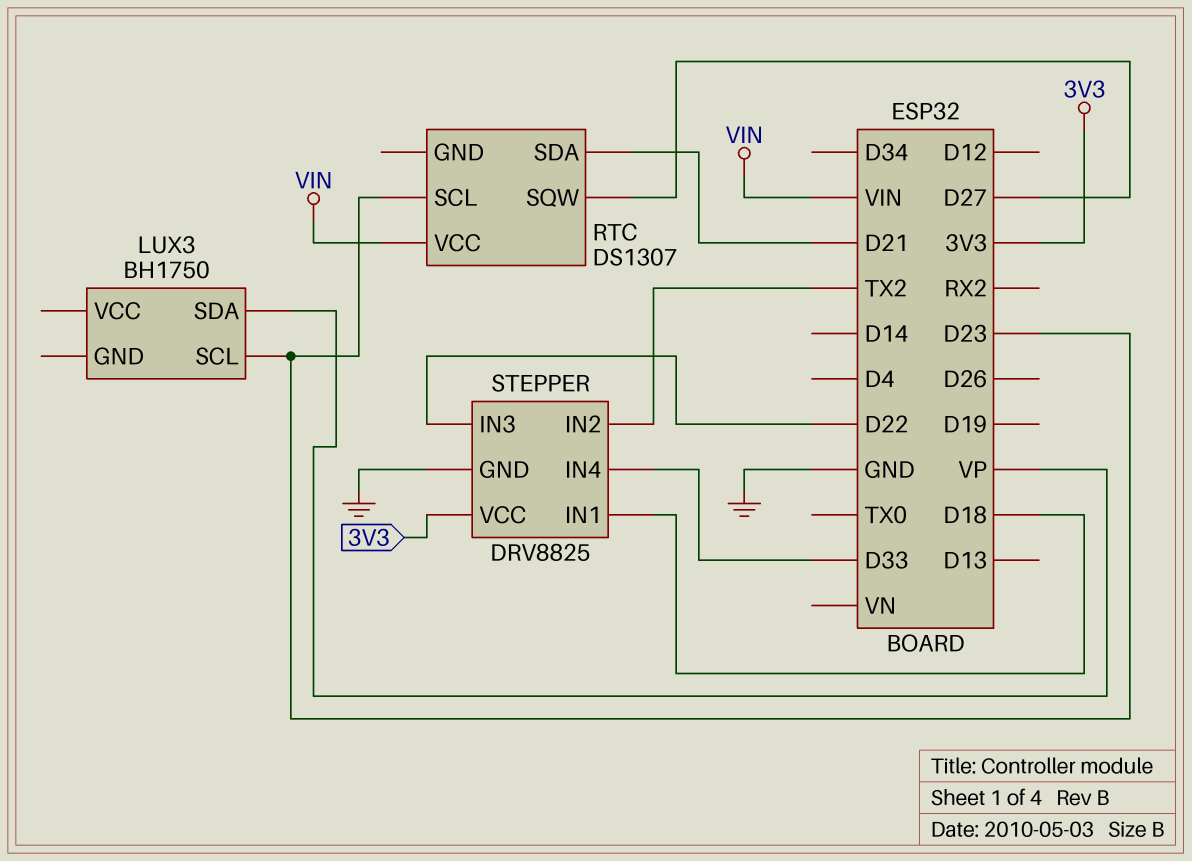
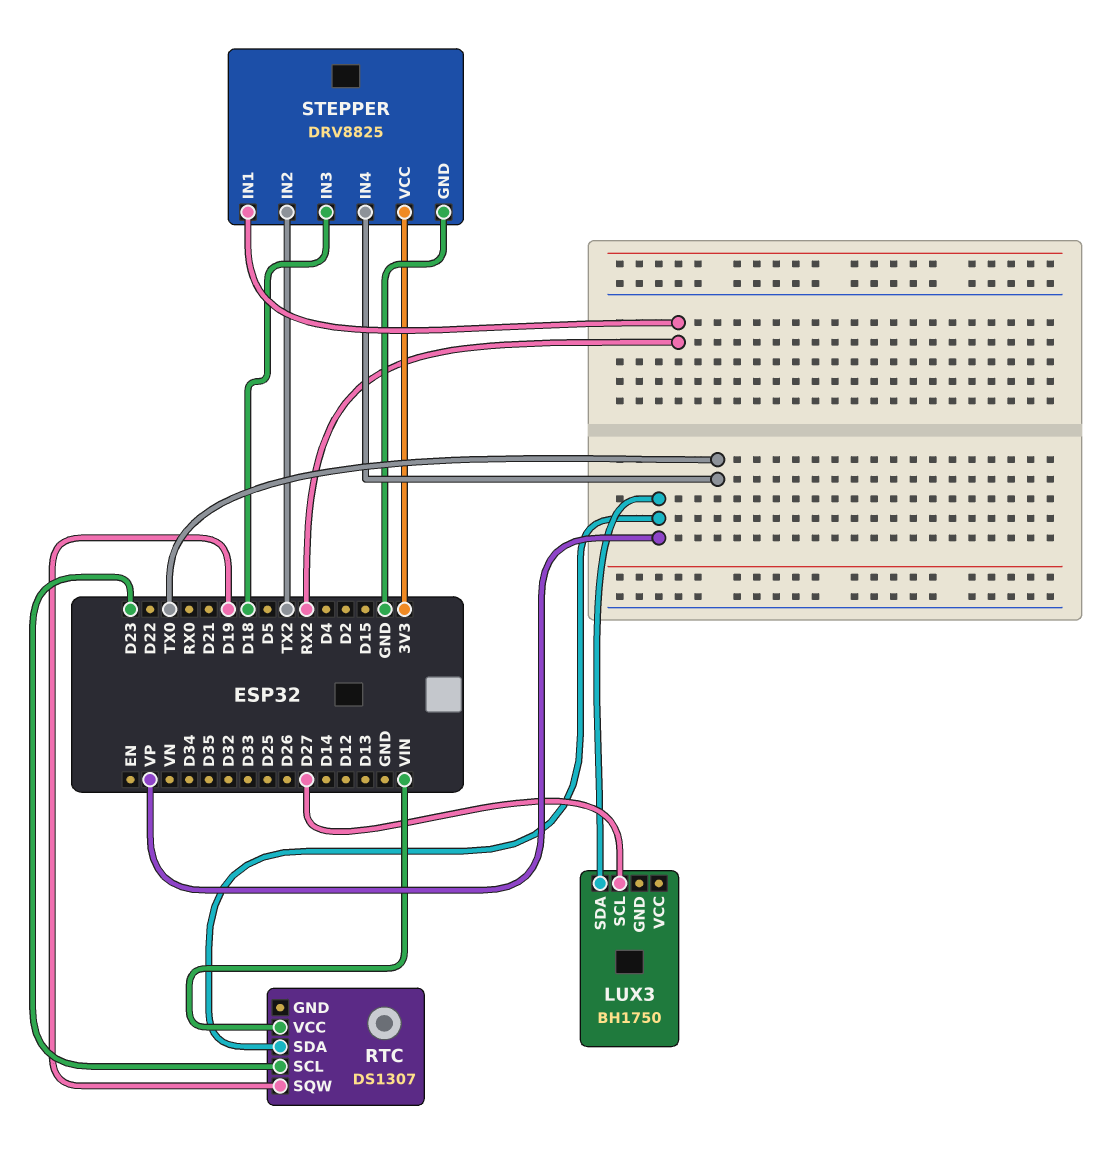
LUX3 pin SCL: D23 -> D27
RTC pin SDA: D21 -> VP
RTC pin SQW: D27 -> D19
STEPPER pin IN1: D18 -> RX2
STEPPER pin IN3: D22 -> D18
STEPPER pin IN4: D33 -> TX0

